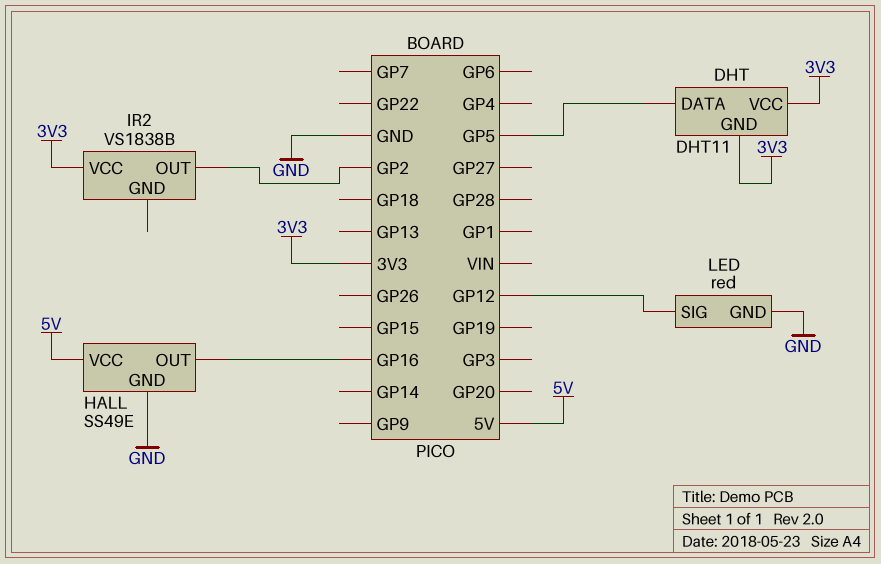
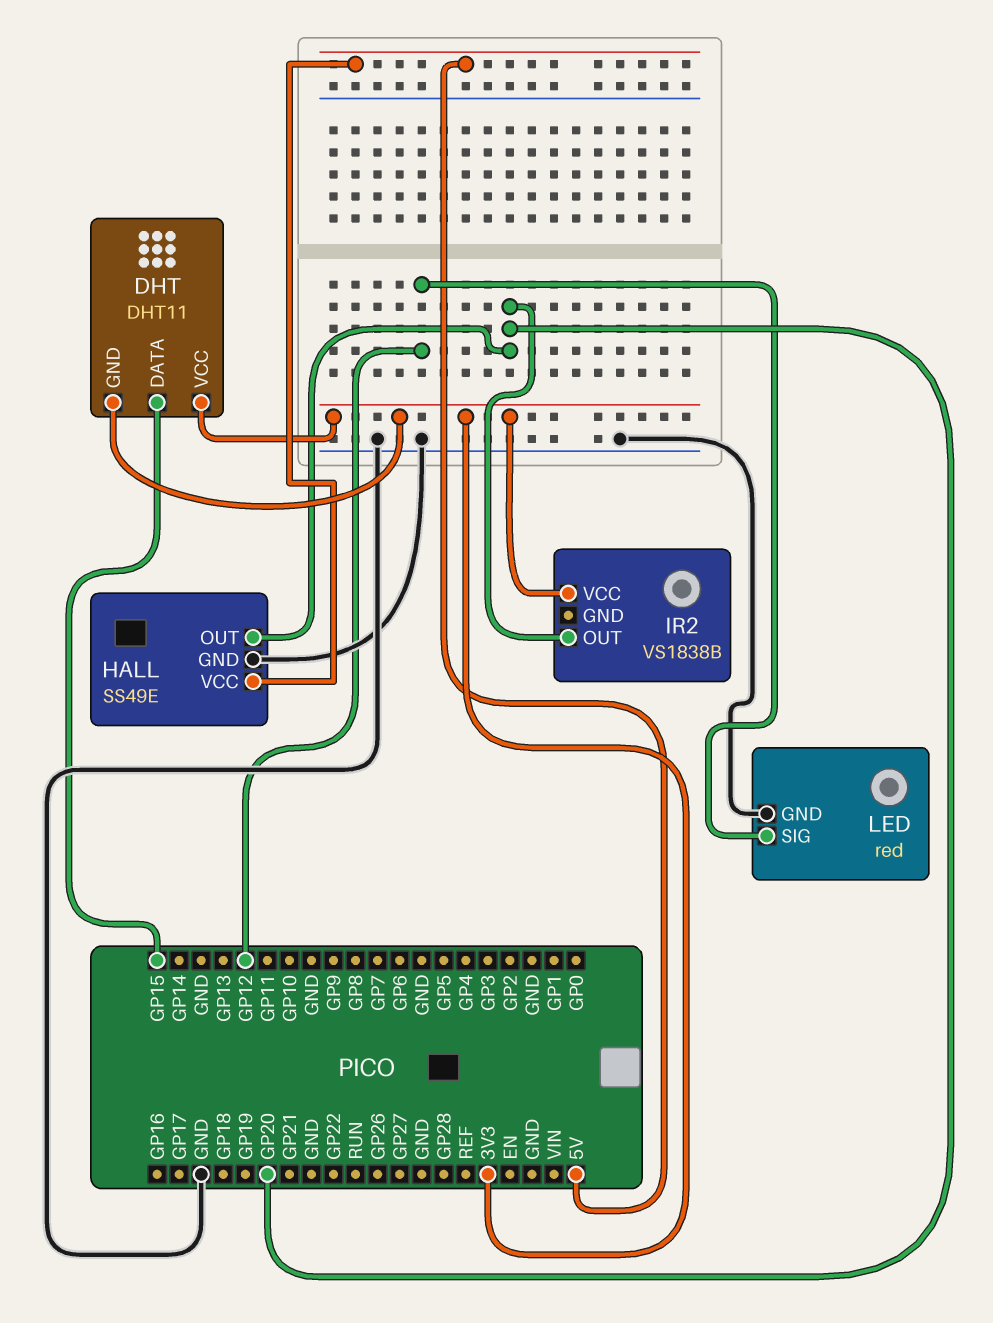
DHT pin DATA: GP5 -> GP15
HALL pin OUT: GP16 -> GP20
IR2 pin OUT: GP2 -> GP20

